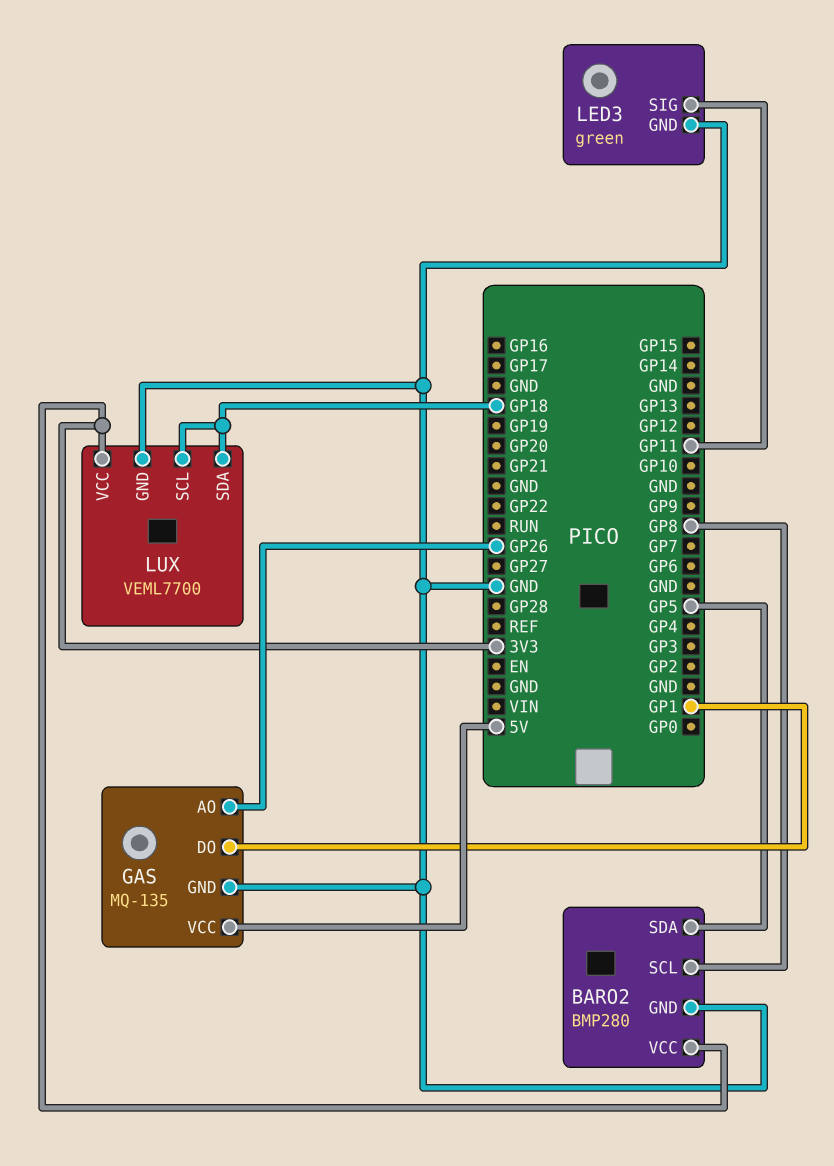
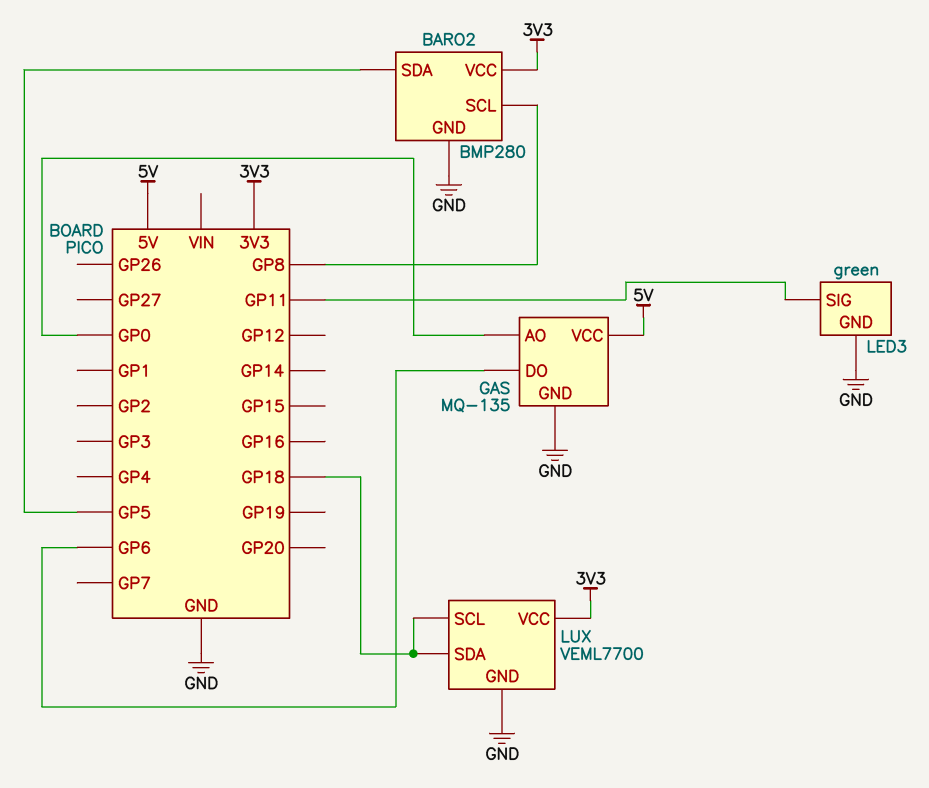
GAS pin AO: GP26 -> GP0
GAS pin DO: GP1 -> GP6

